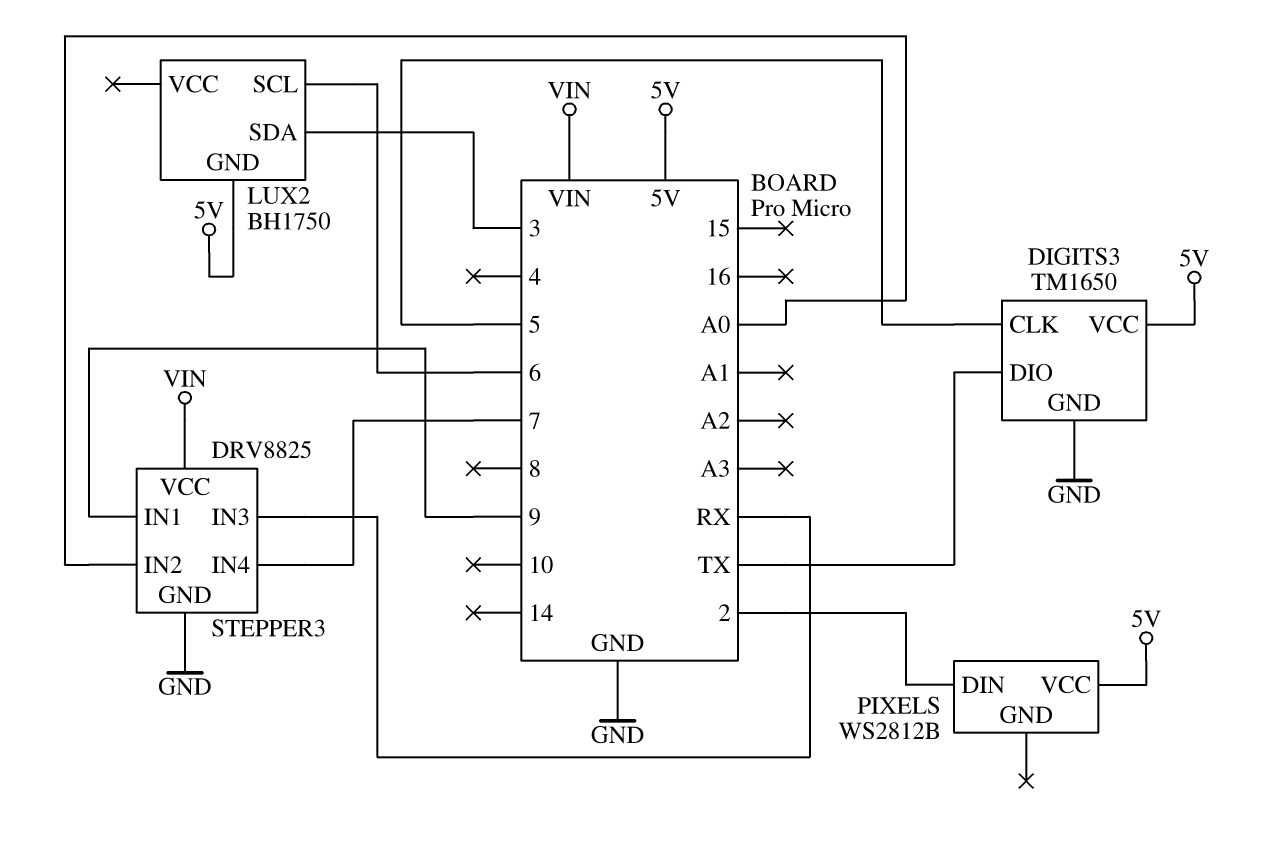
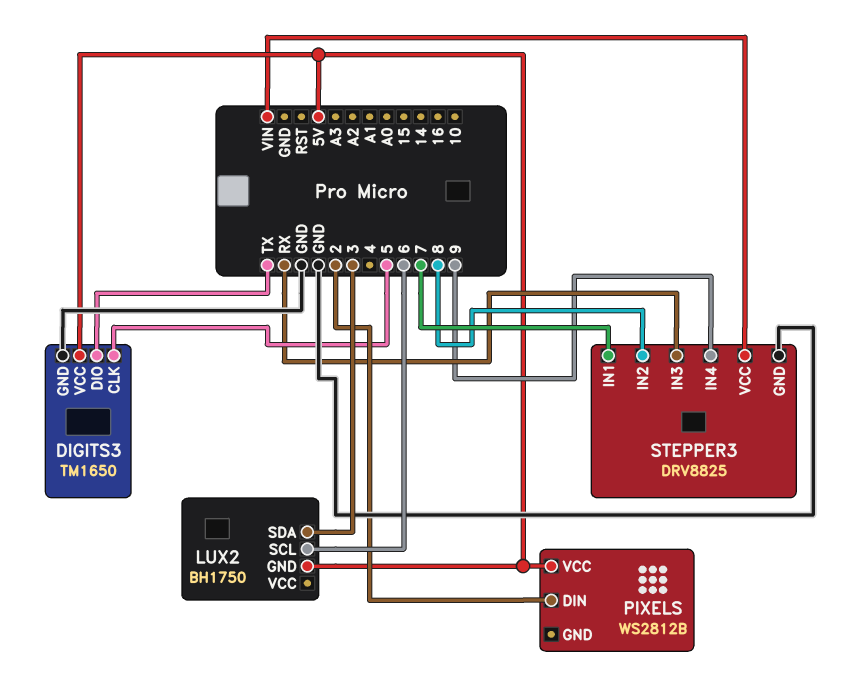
STEPPER3 pin IN1: 9 -> 7
STEPPER3 pin IN2: A0 -> 8
STEPPER3 pin IN4: 7 -> 9

